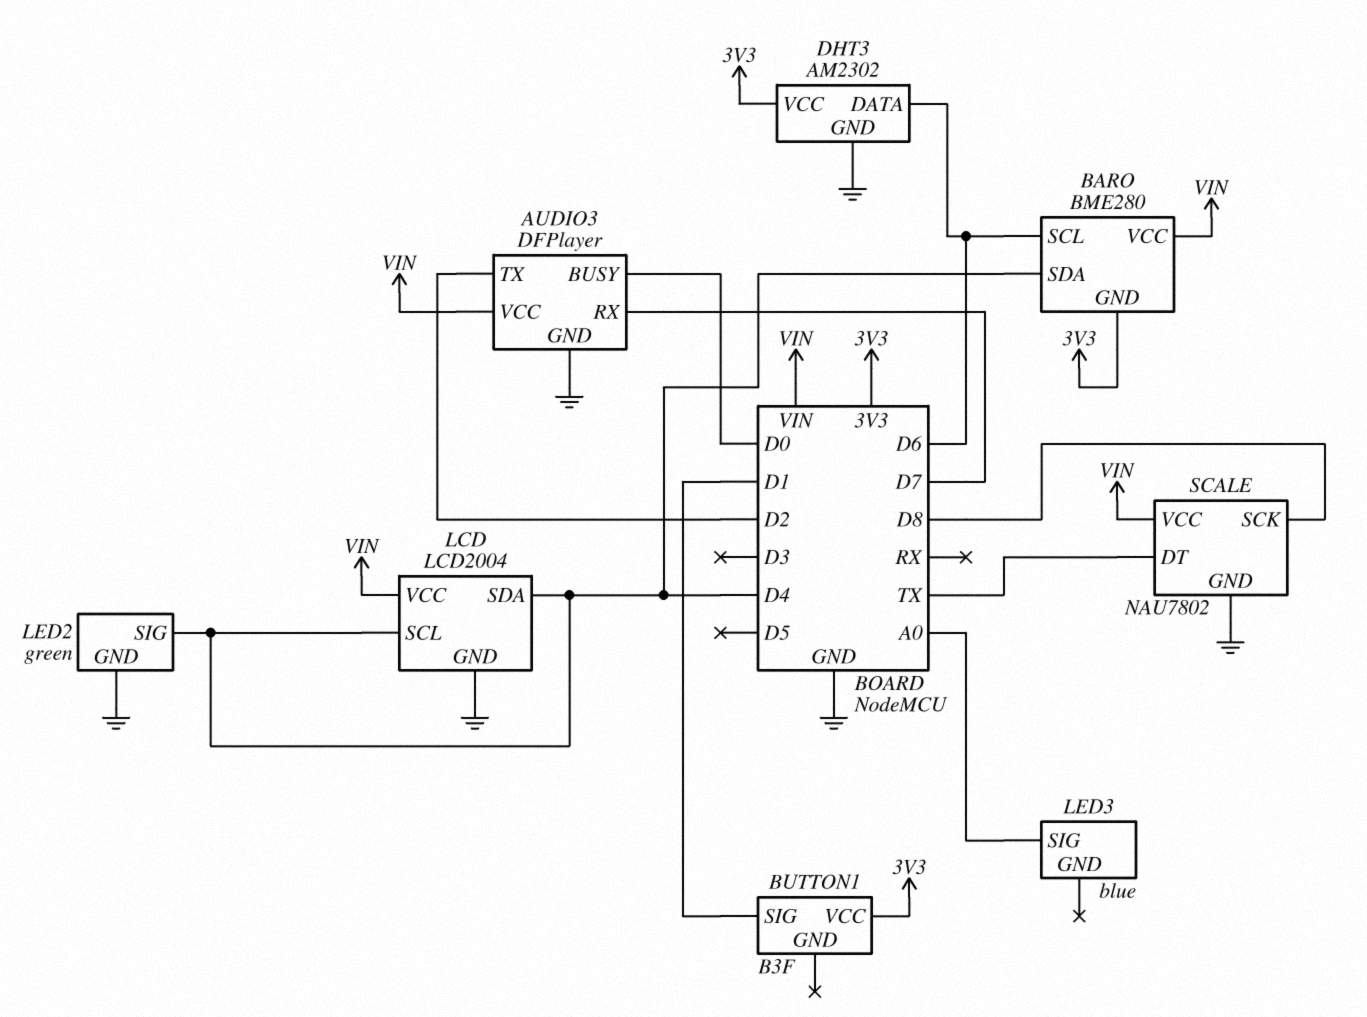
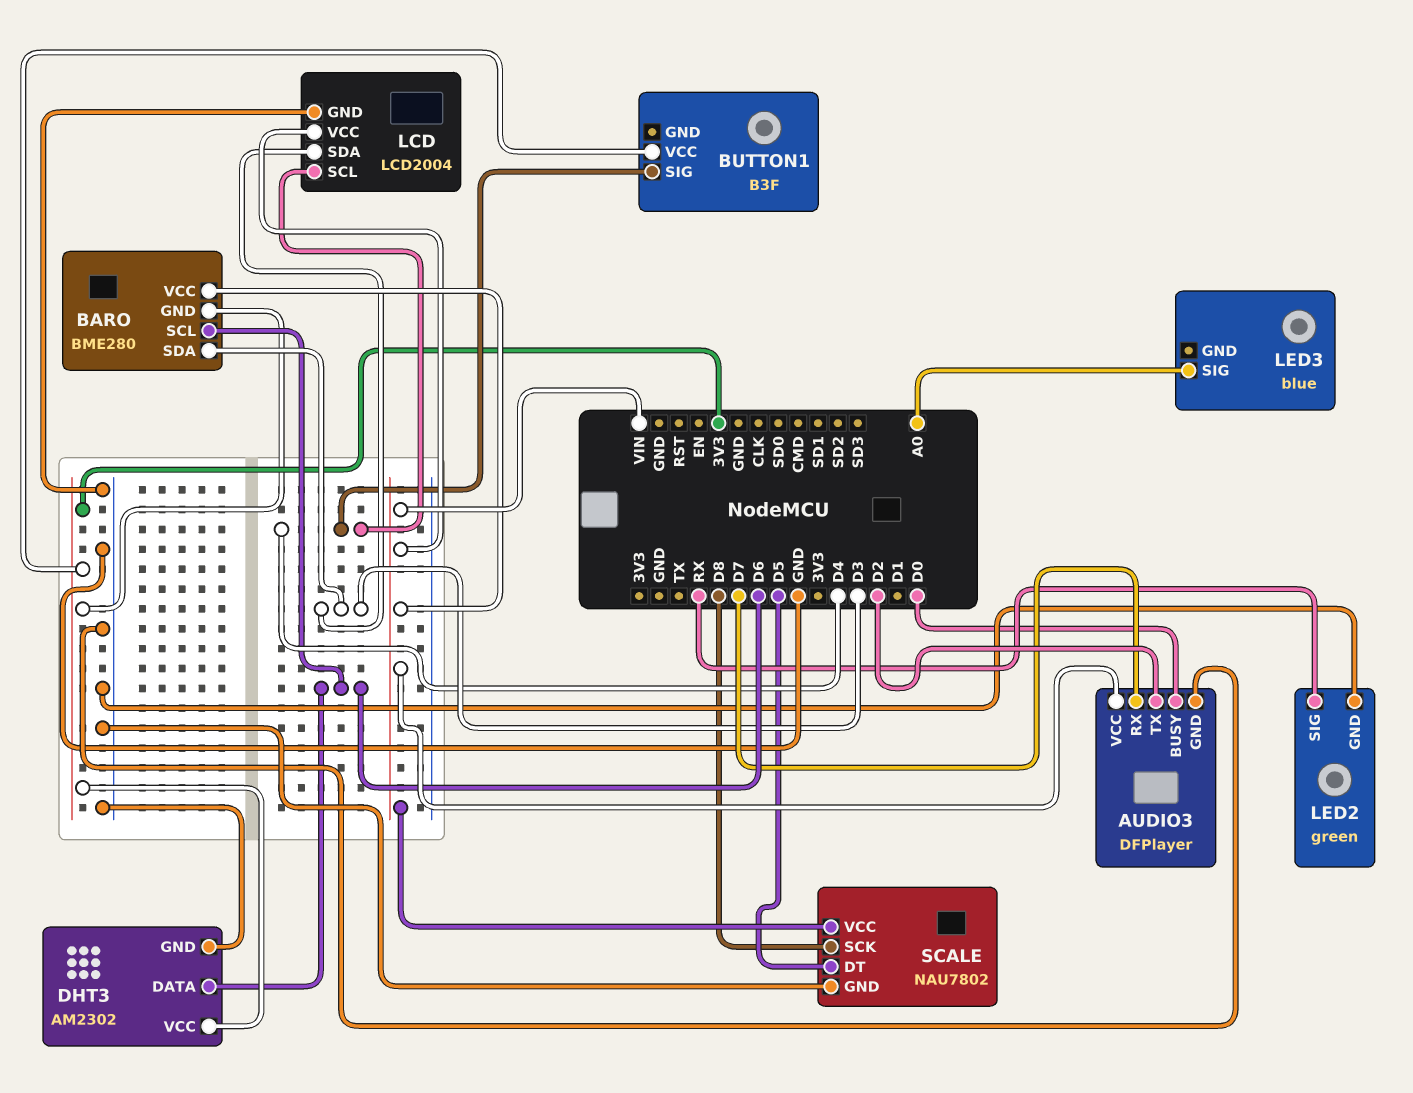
BARO pin SDA: D4 -> D3
BUTTON1 pin SIG: D1 -> D4
LCD pin SDA: D4 -> D3
LED2 pin SIG: D4 -> RX
SCALE pin DT: TX -> D5

